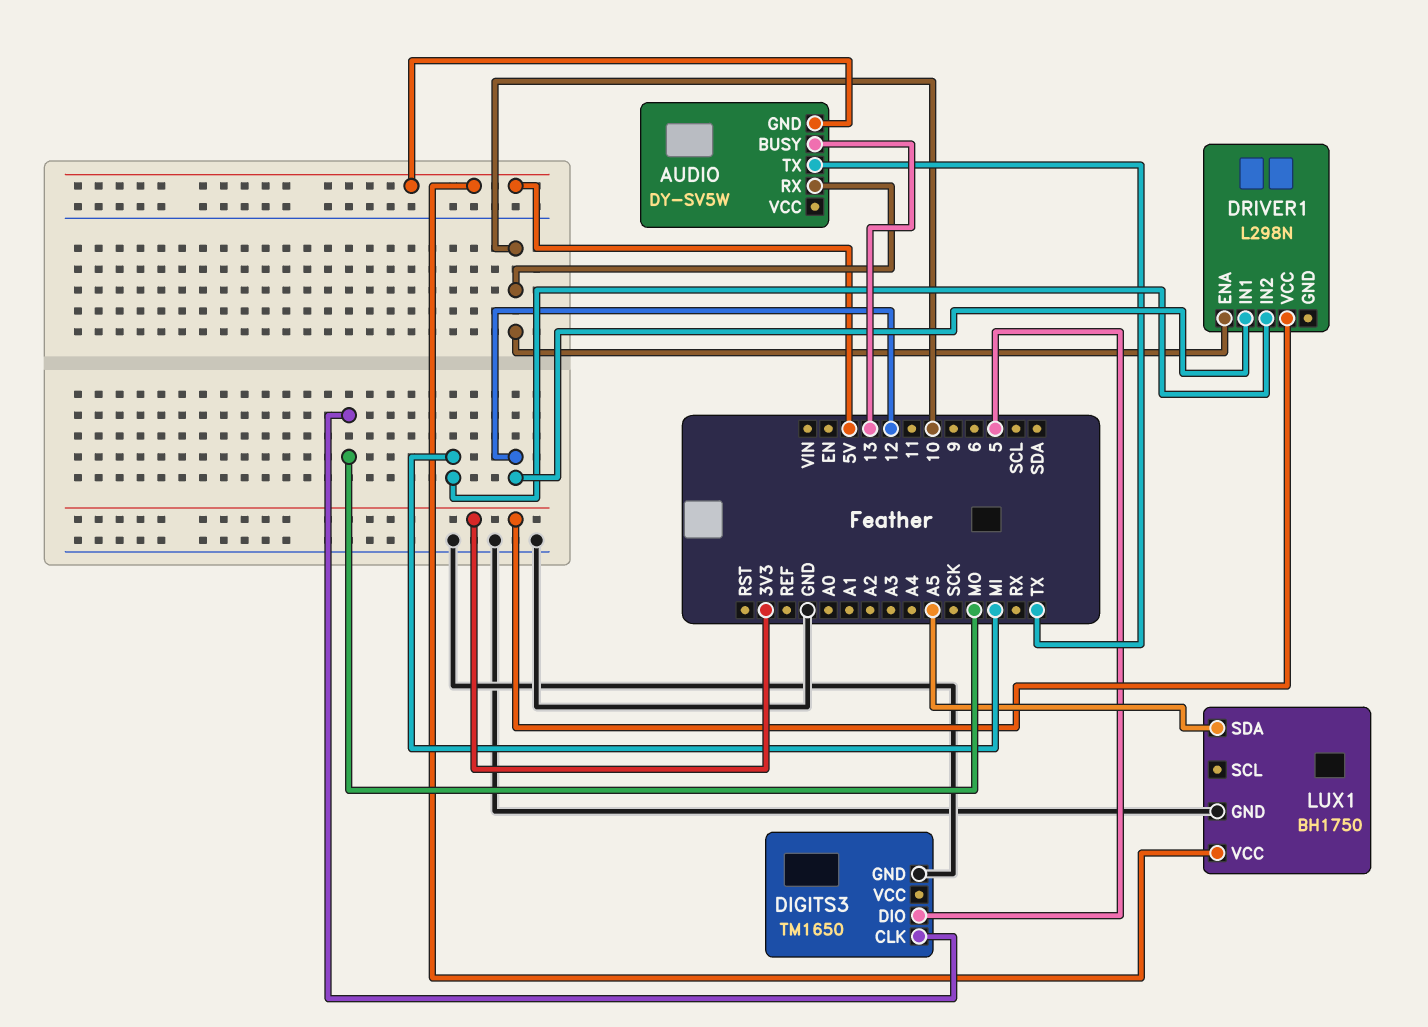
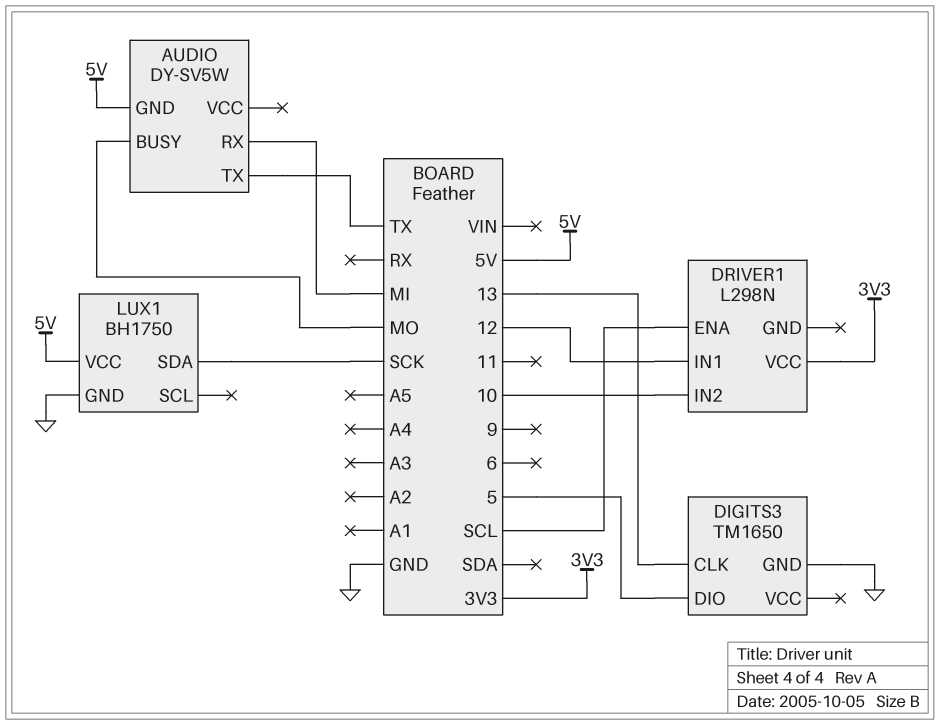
AUDIO pin BUSY: 13 -> MO
AUDIO pin RX: 10 -> MI
DIGITS3 pin CLK: MO -> 13
DRIVER1 pin ENA: 10 -> SCL
DRIVER1 pin IN2: MI -> 10
LUX1 pin SDA: A5 -> SCK

